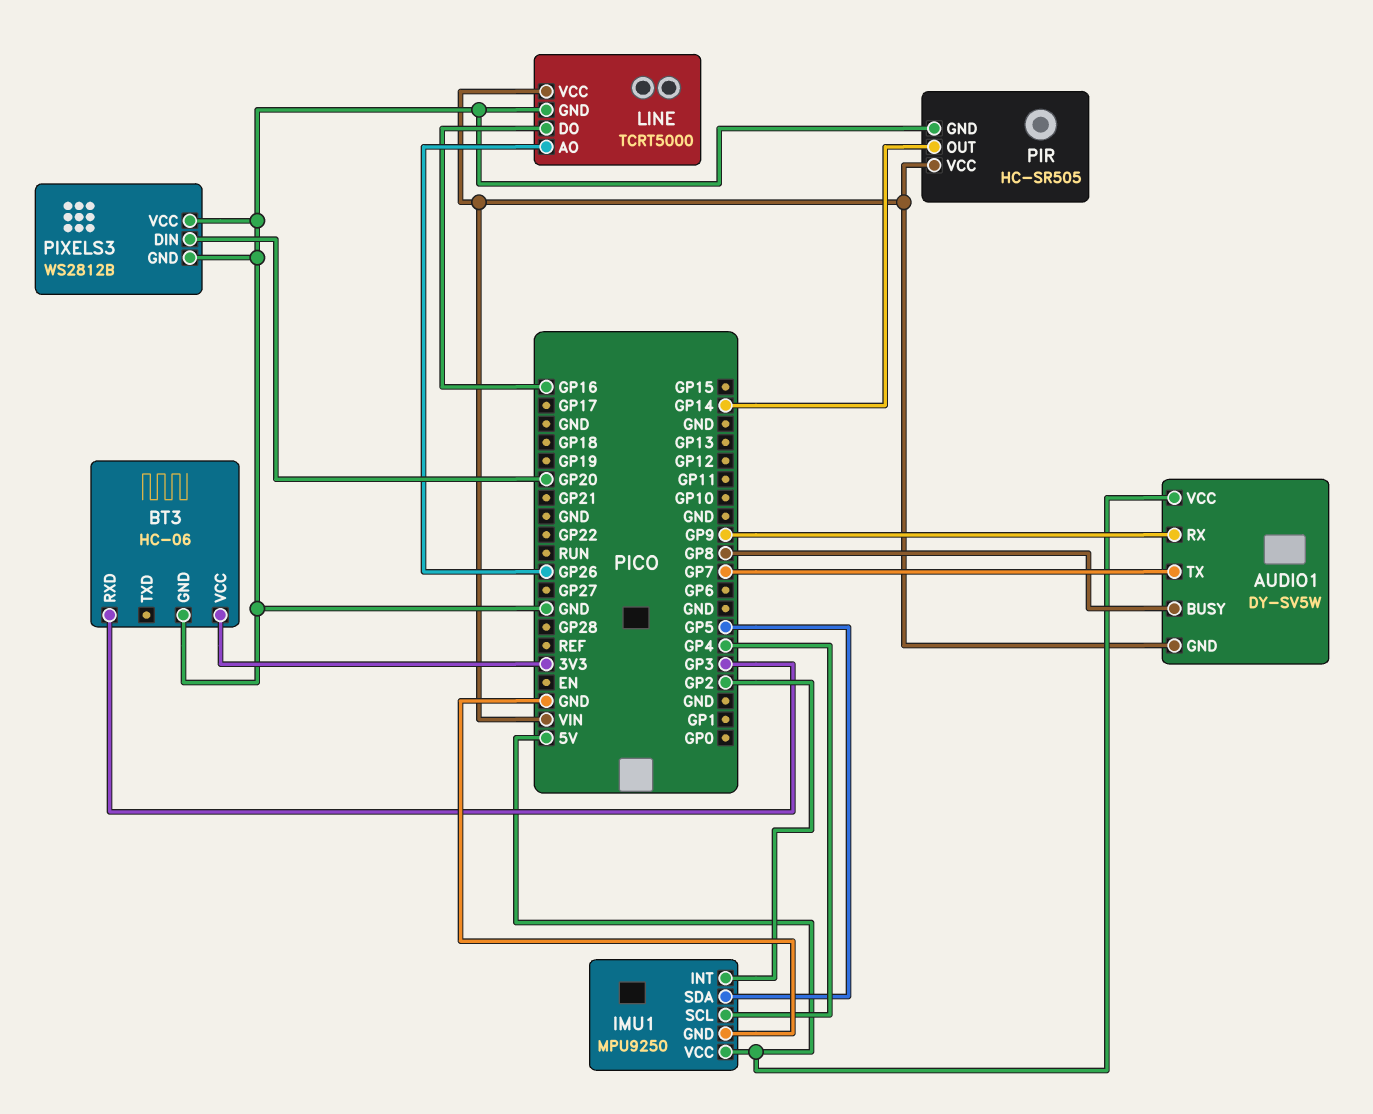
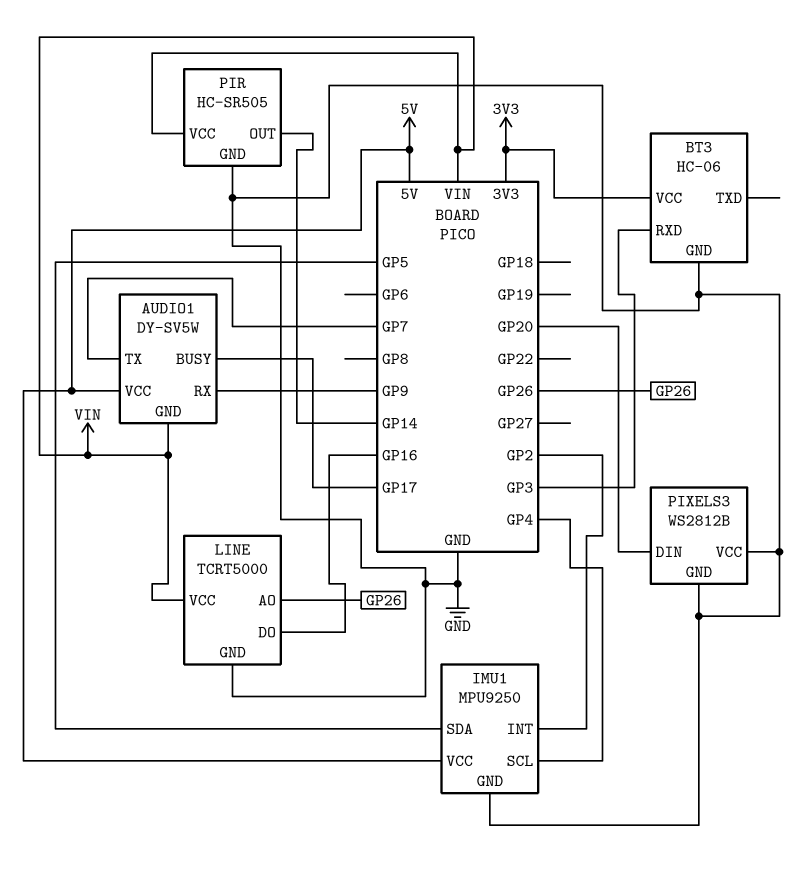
AUDIO1 pin BUSY: GP8 -> GP17

